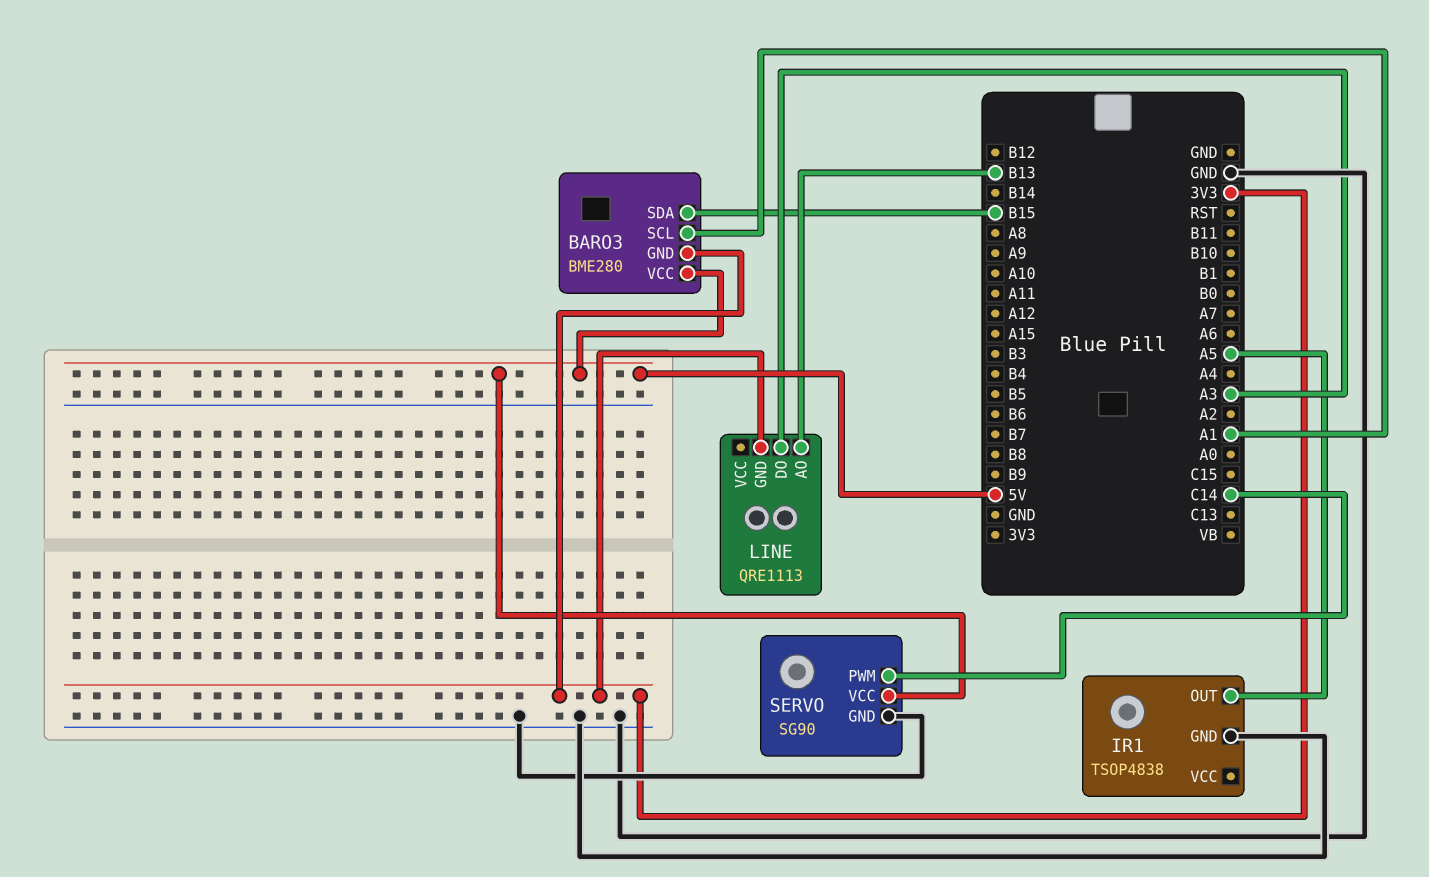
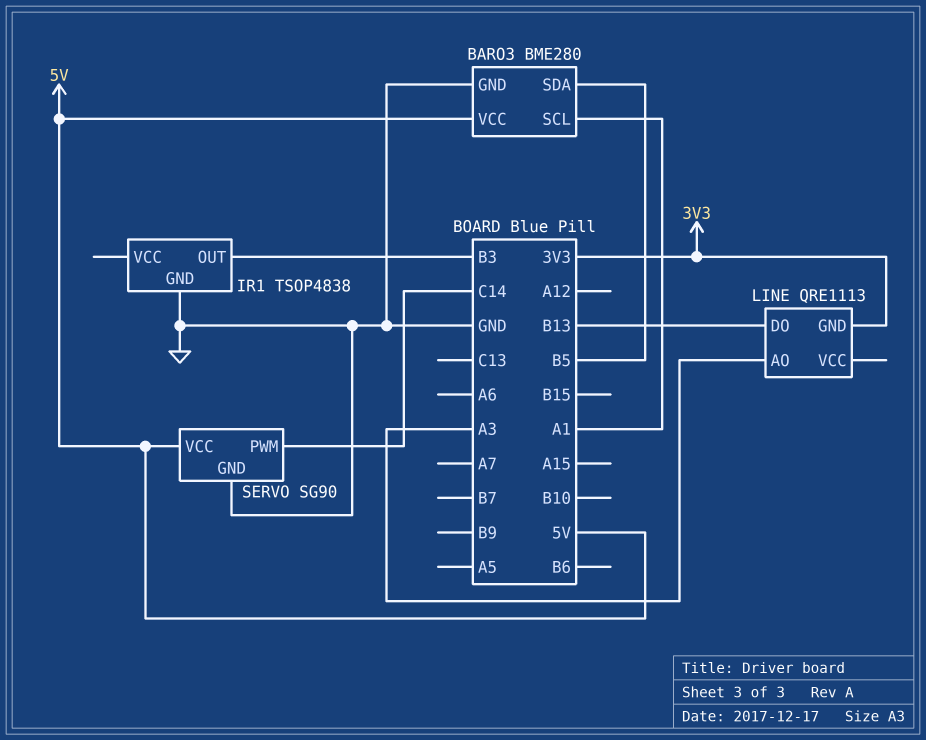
BARO3 pin GND: 3V3 -> GND
BARO3 pin SDA: B15 -> B5
IR1 pin OUT: A5 -> B3
LINE pin AO: B13 -> A3
LINE pin DO: A3 -> B13

